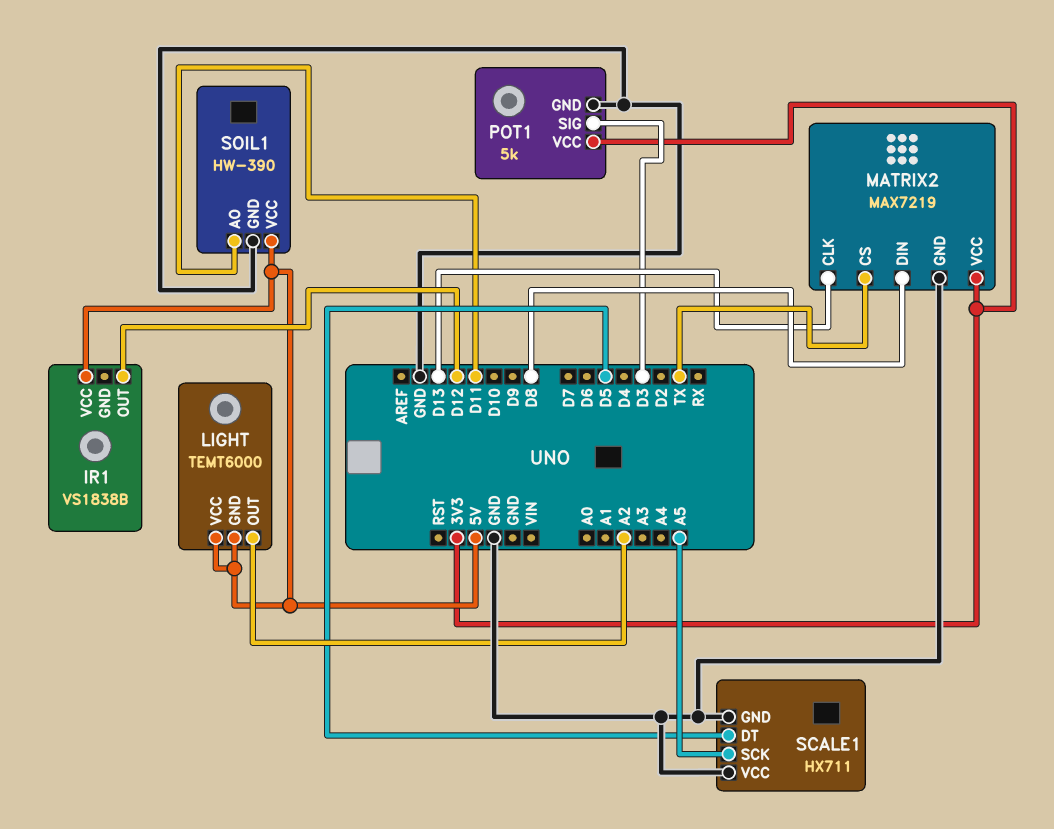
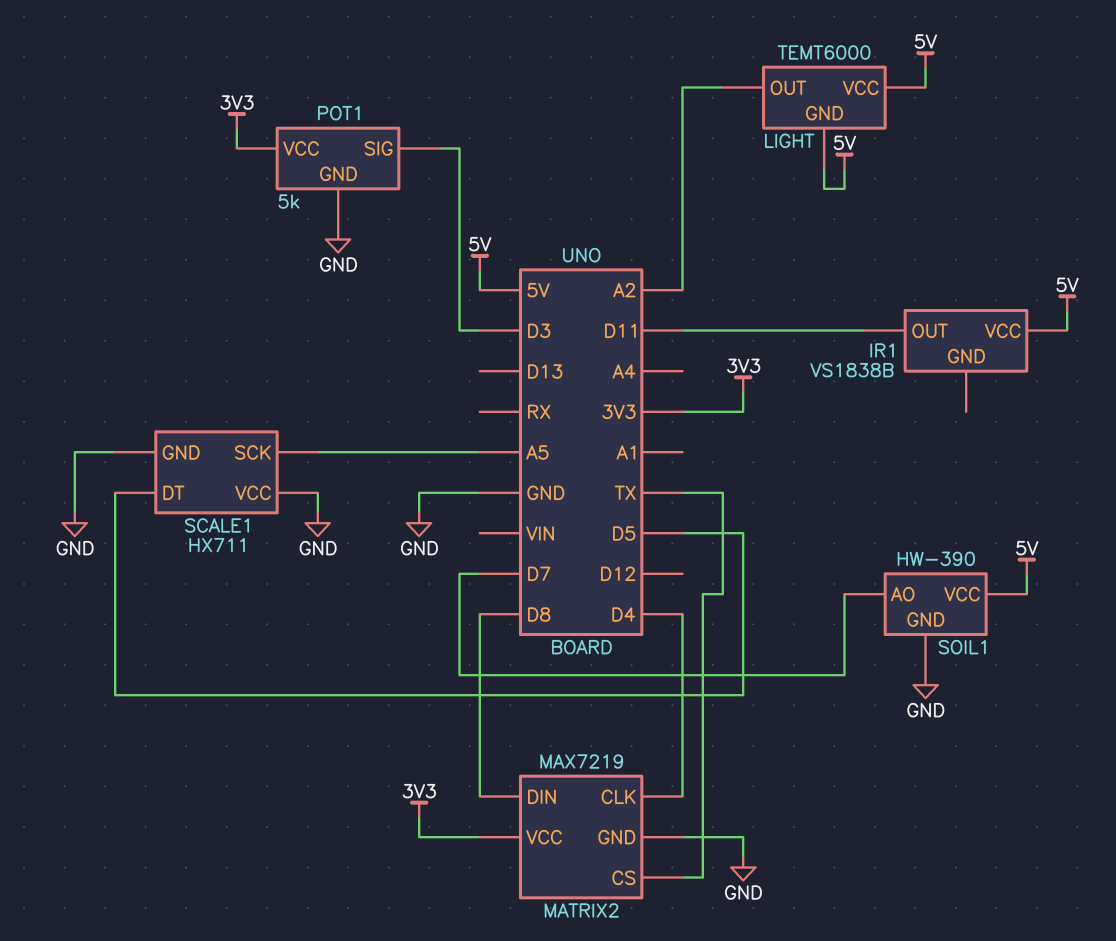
IR1 pin OUT: D12 -> D11
MATRIX2 pin CLK: D13 -> D4
SOIL1 pin AO: D11 -> D7

